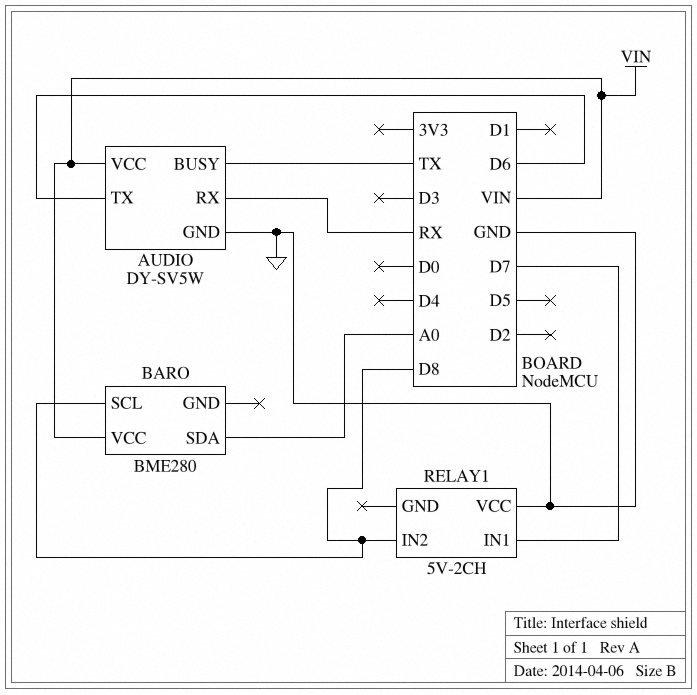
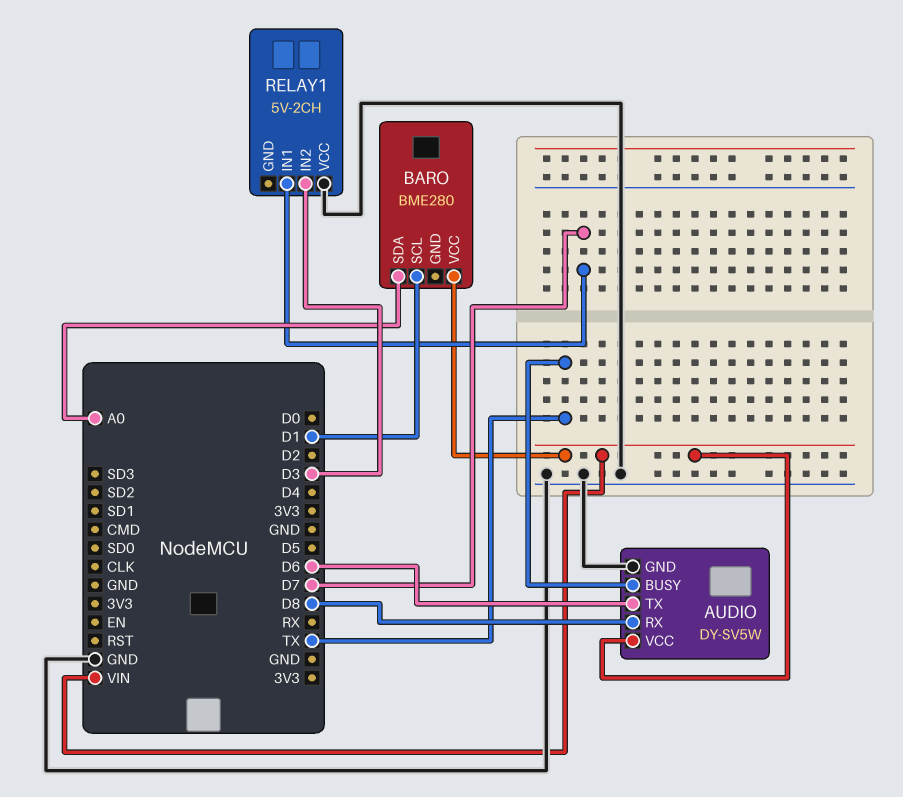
AUDIO pin RX: RX -> D8
BARO pin SCL: D8 -> D1
RELAY1 pin IN2: D8 -> D3

